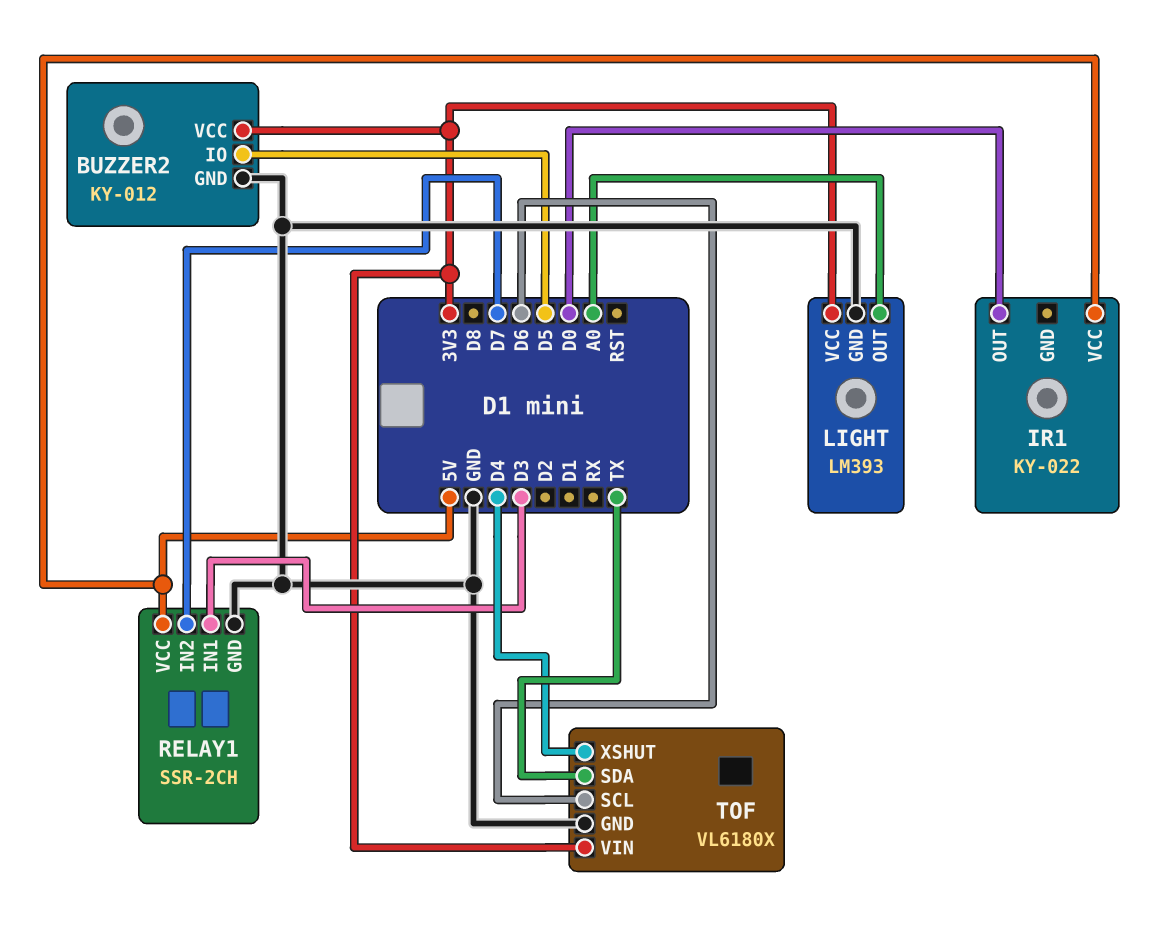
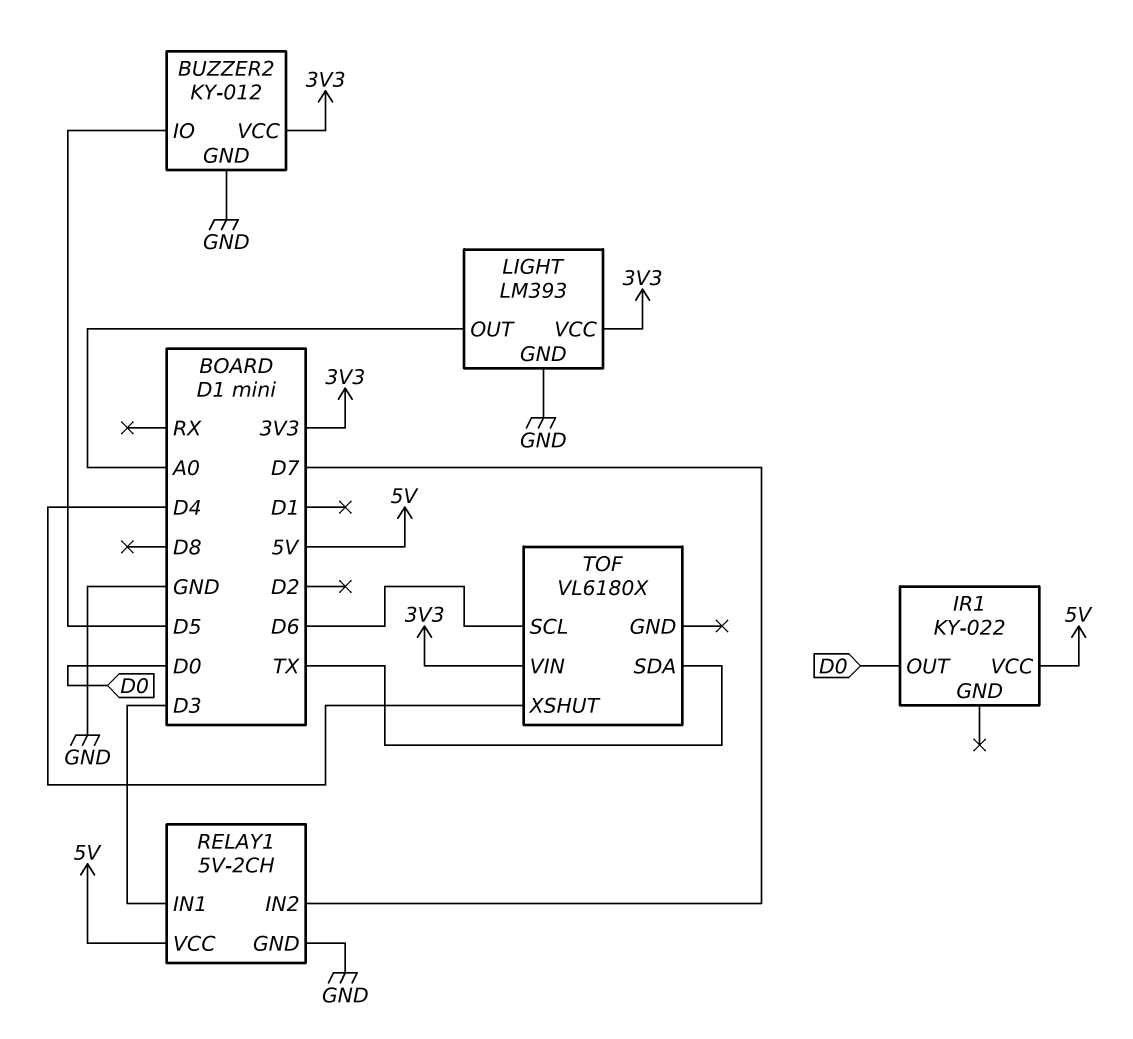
RELAY1: SSR-2CH -> 5V-2CH
TOF pin GND: GND -> none

